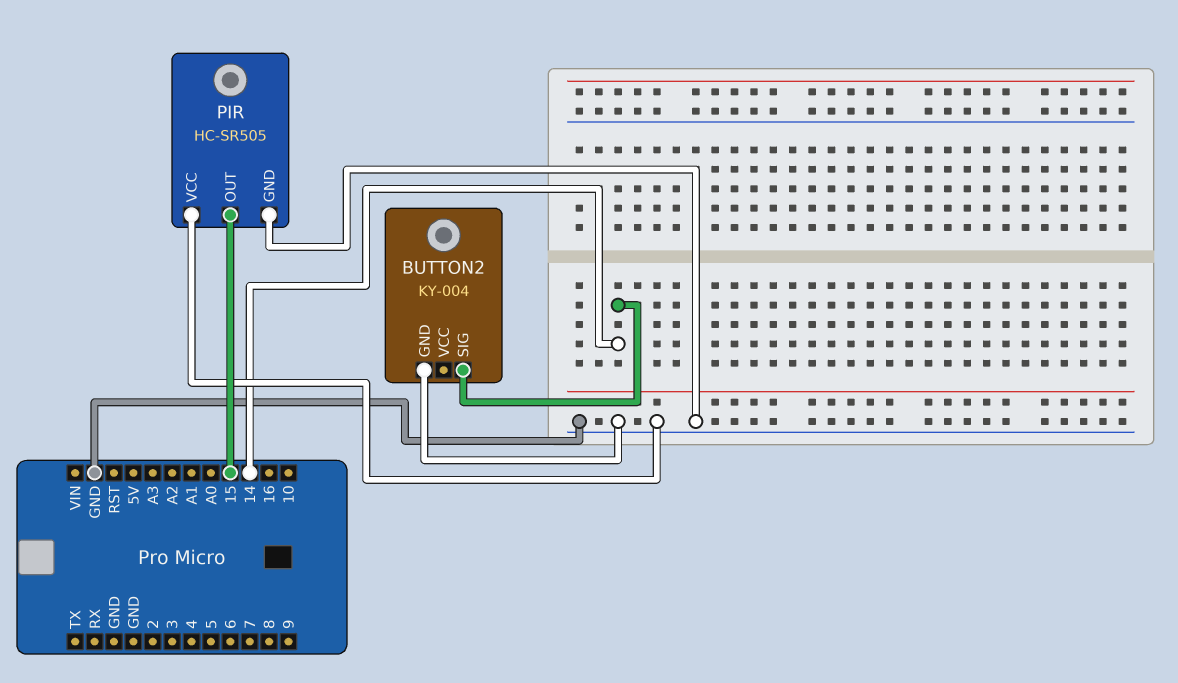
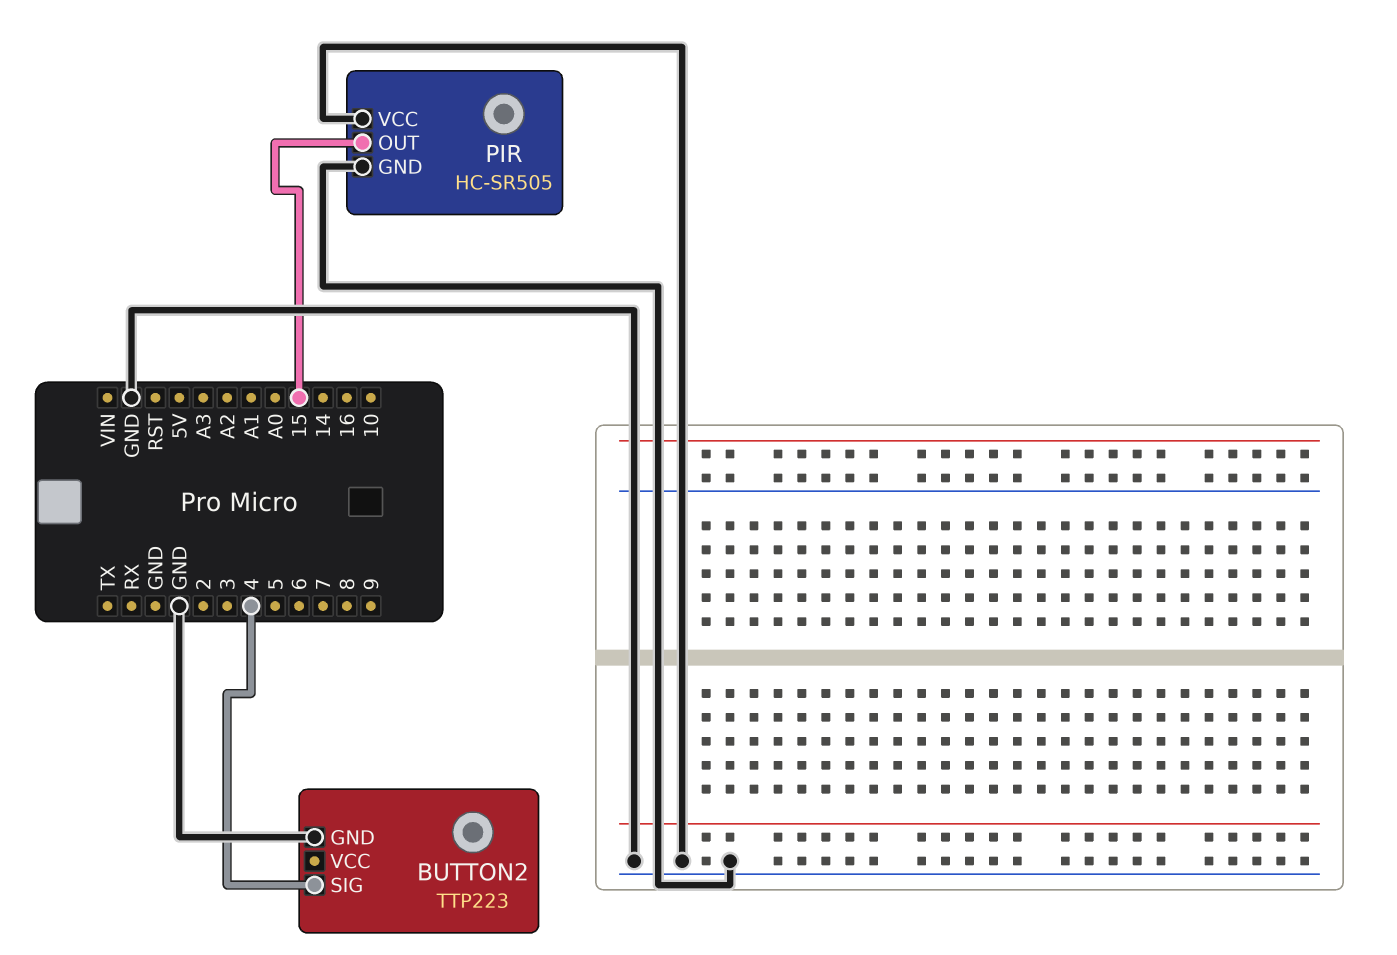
BUTTON2: KY-004 -> TTP223
BUTTON2 pin SIG: 14 -> 4

